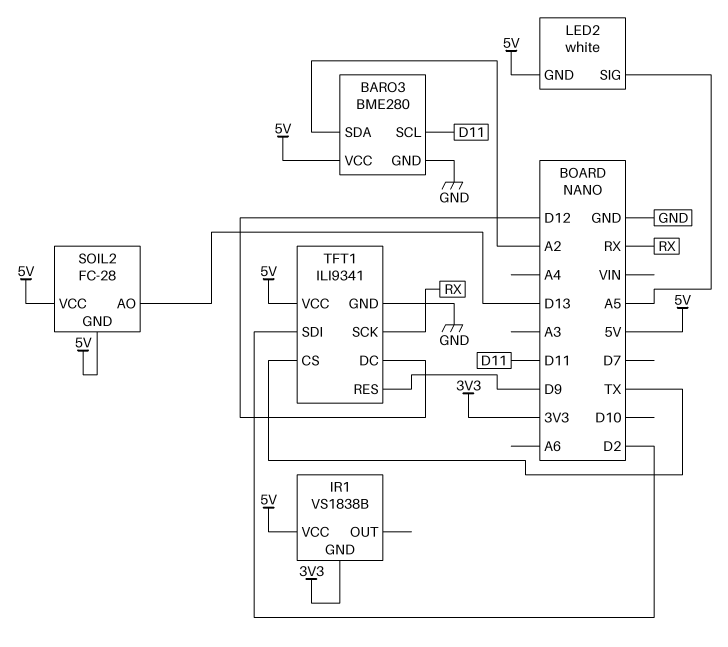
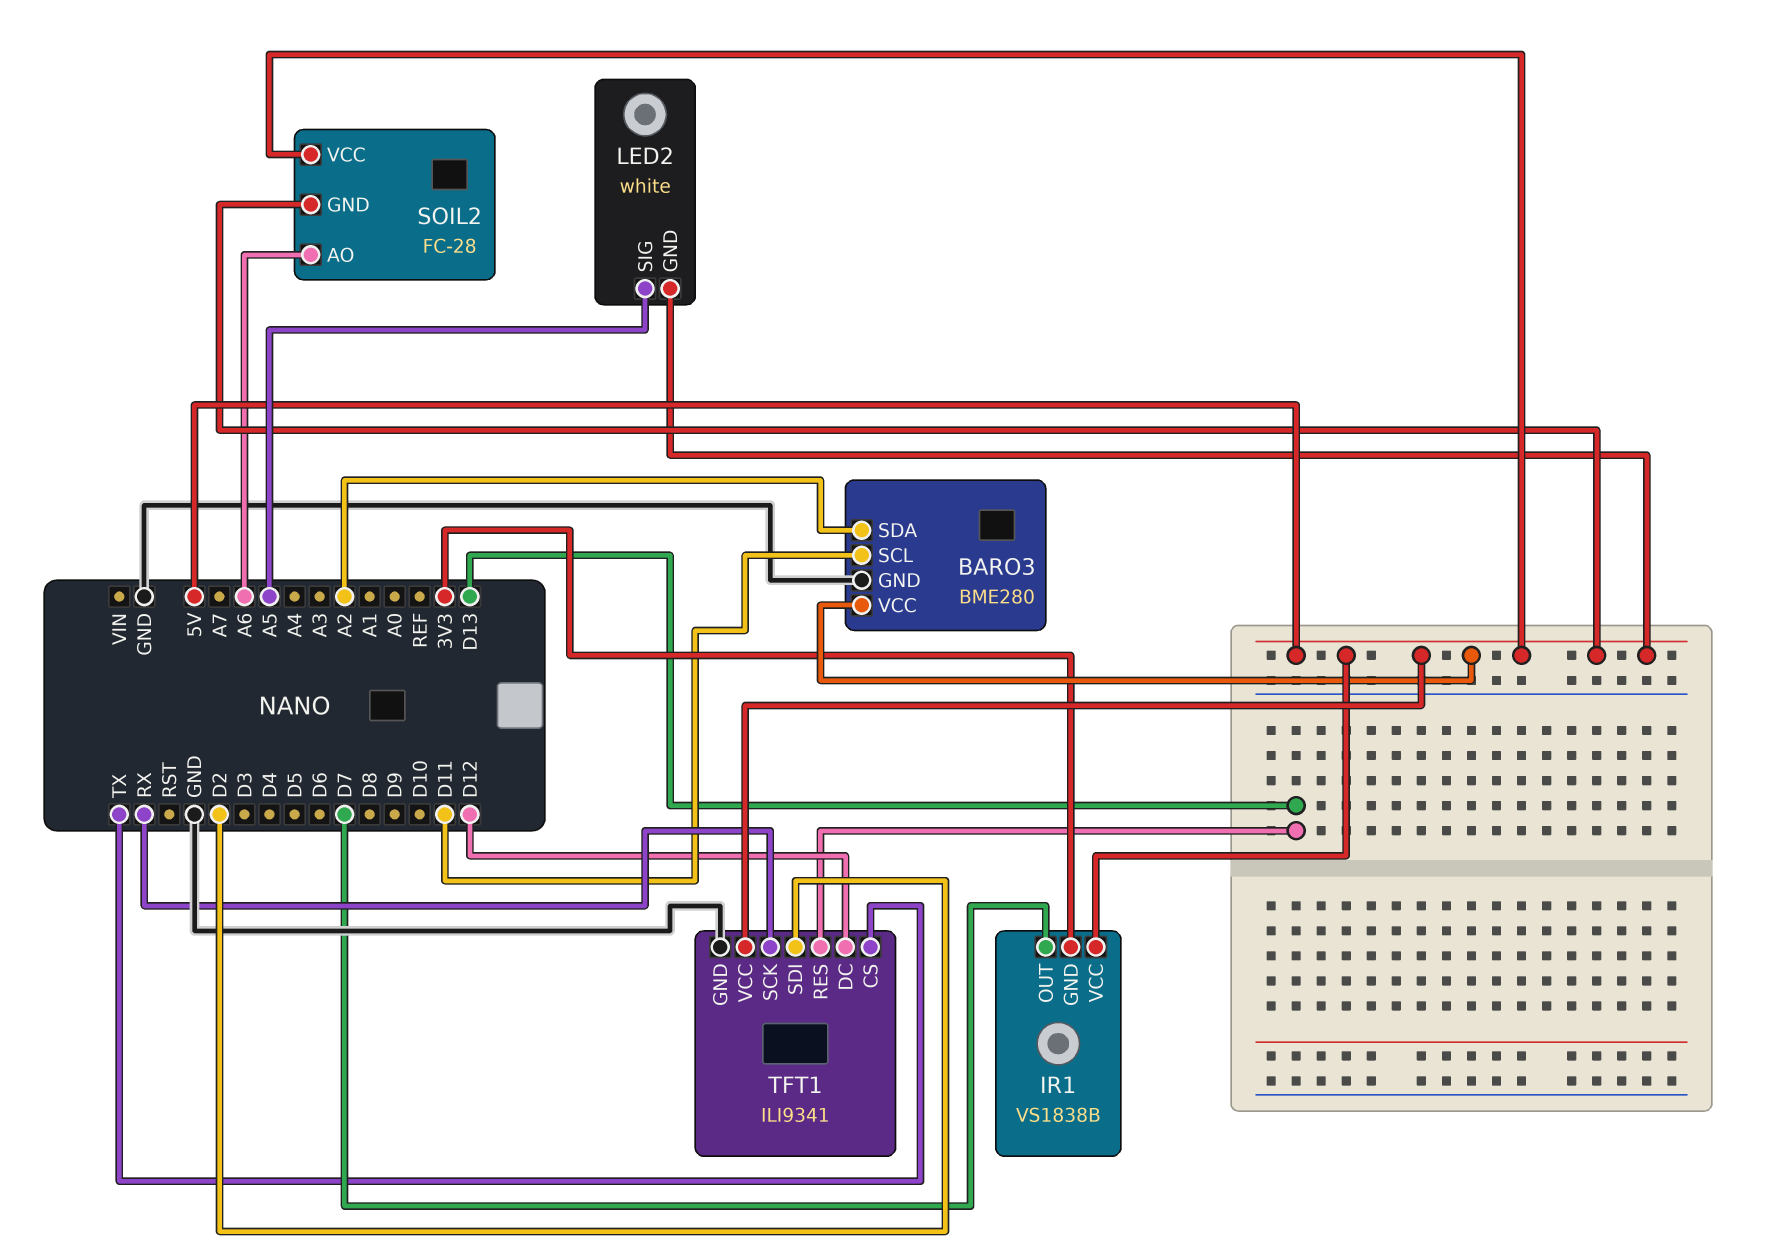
IR1 pin OUT: none -> D7
SOIL2 pin AO: D13 -> A6
TFT1 pin RES: D9 -> D13

